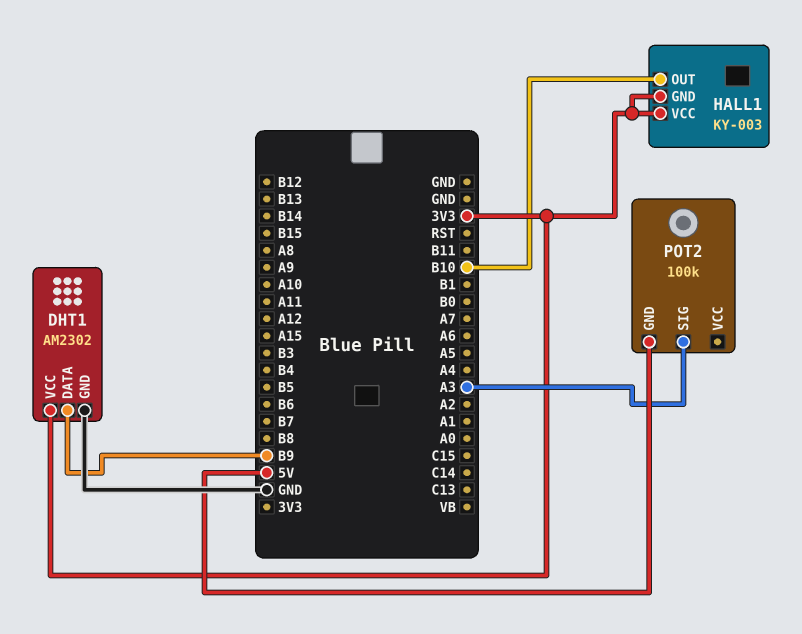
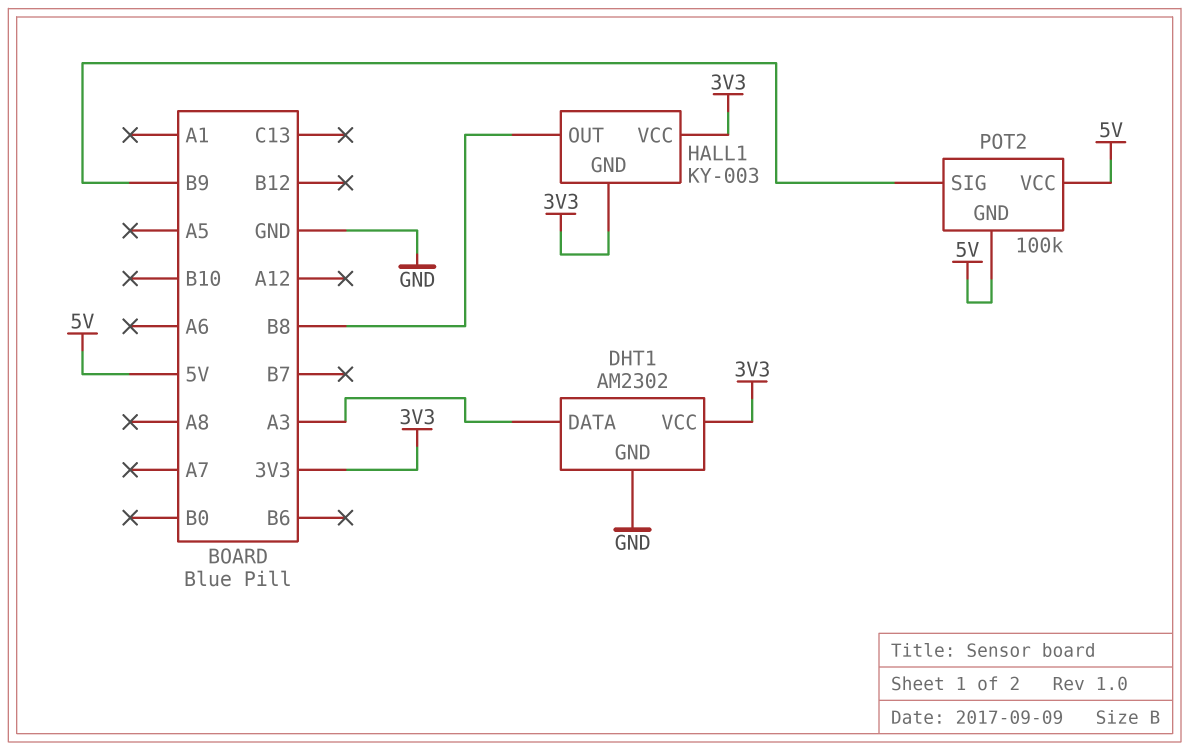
DHT1 pin DATA: B9 -> A3
HALL1 pin OUT: B10 -> B8
POT2 pin SIG: A3 -> B9
POT2 pin VCC: none -> 5V

